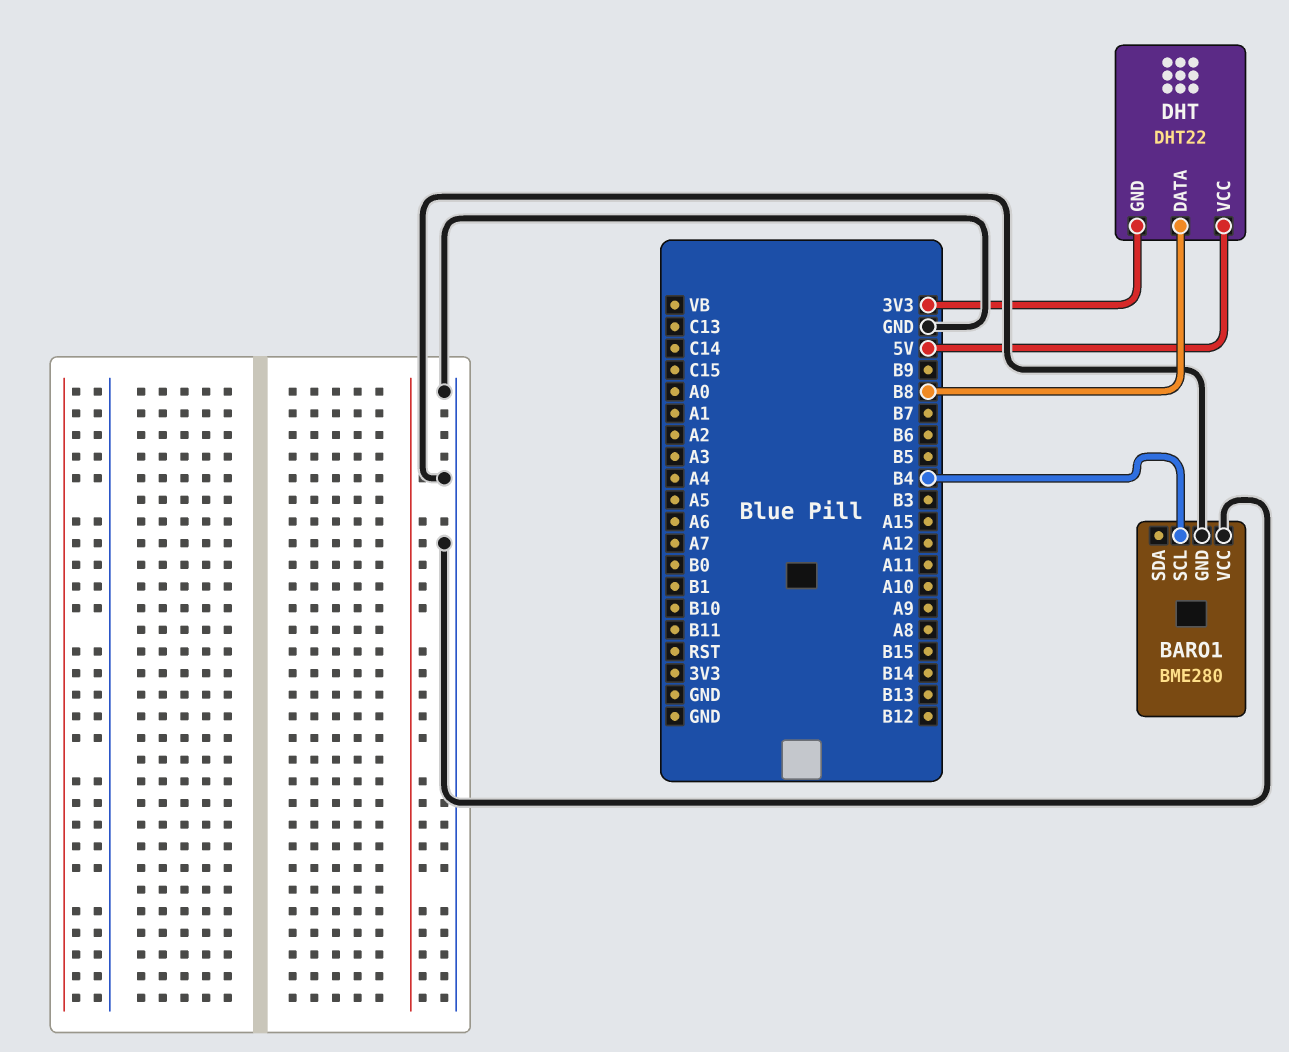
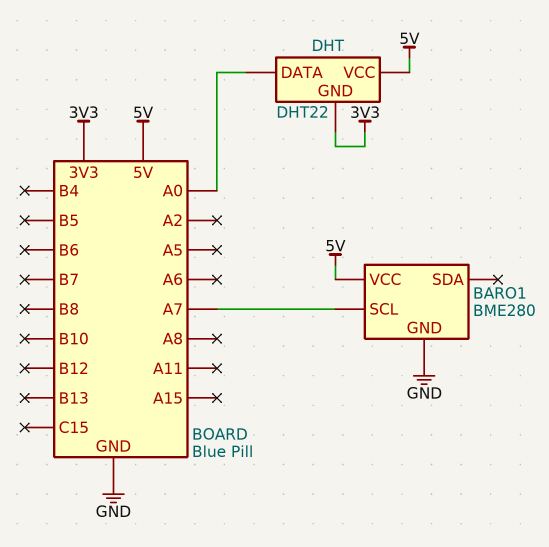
BARO1 pin SCL: B4 -> A7
BARO1 pin VCC: GND -> 5V
DHT pin DATA: B8 -> A0

